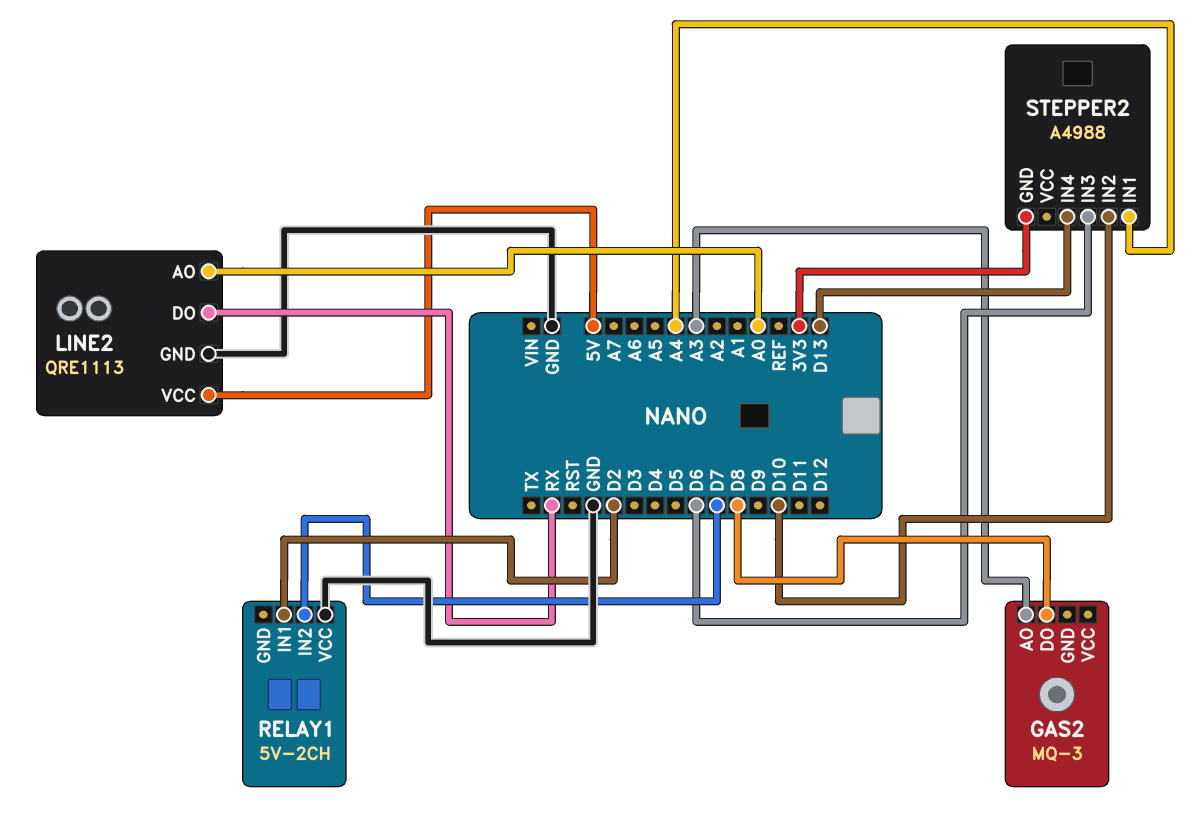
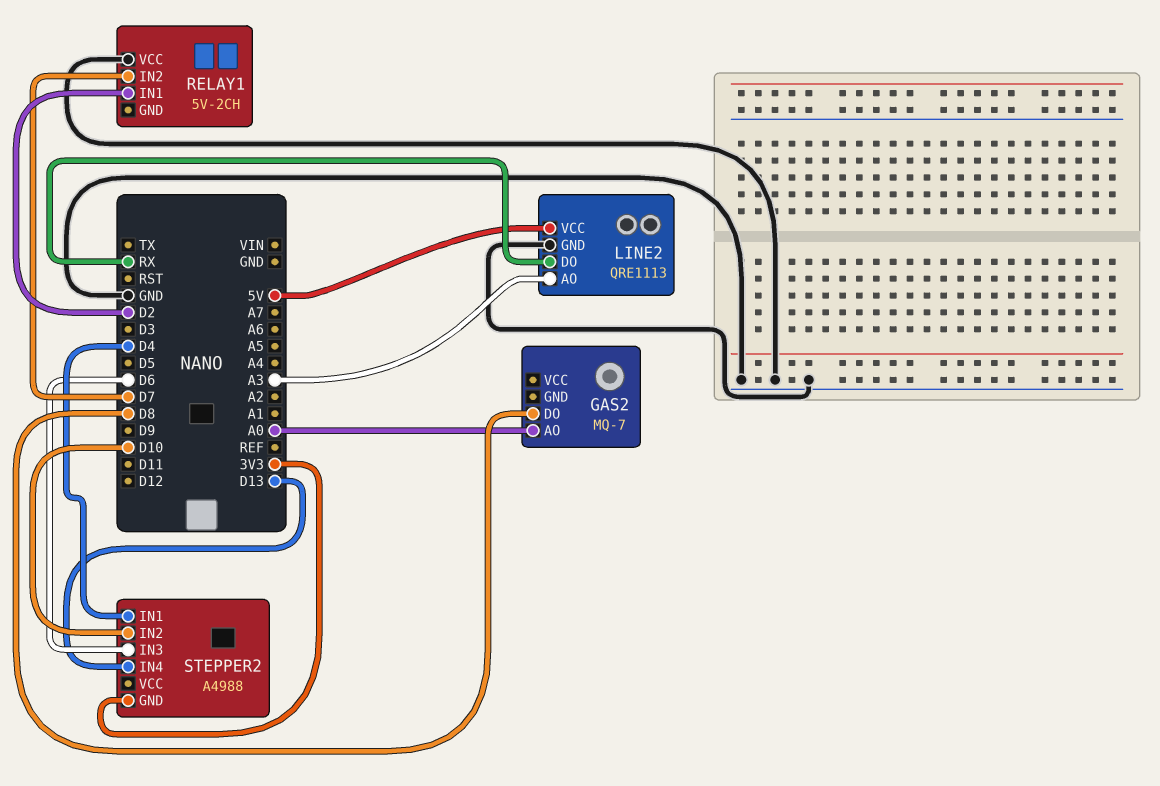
GAS2: MQ-3 -> MQ-7
GAS2 pin AO: A3 -> A0
LINE2 pin AO: A0 -> A3
STEPPER2 pin IN1: A4 -> D4

